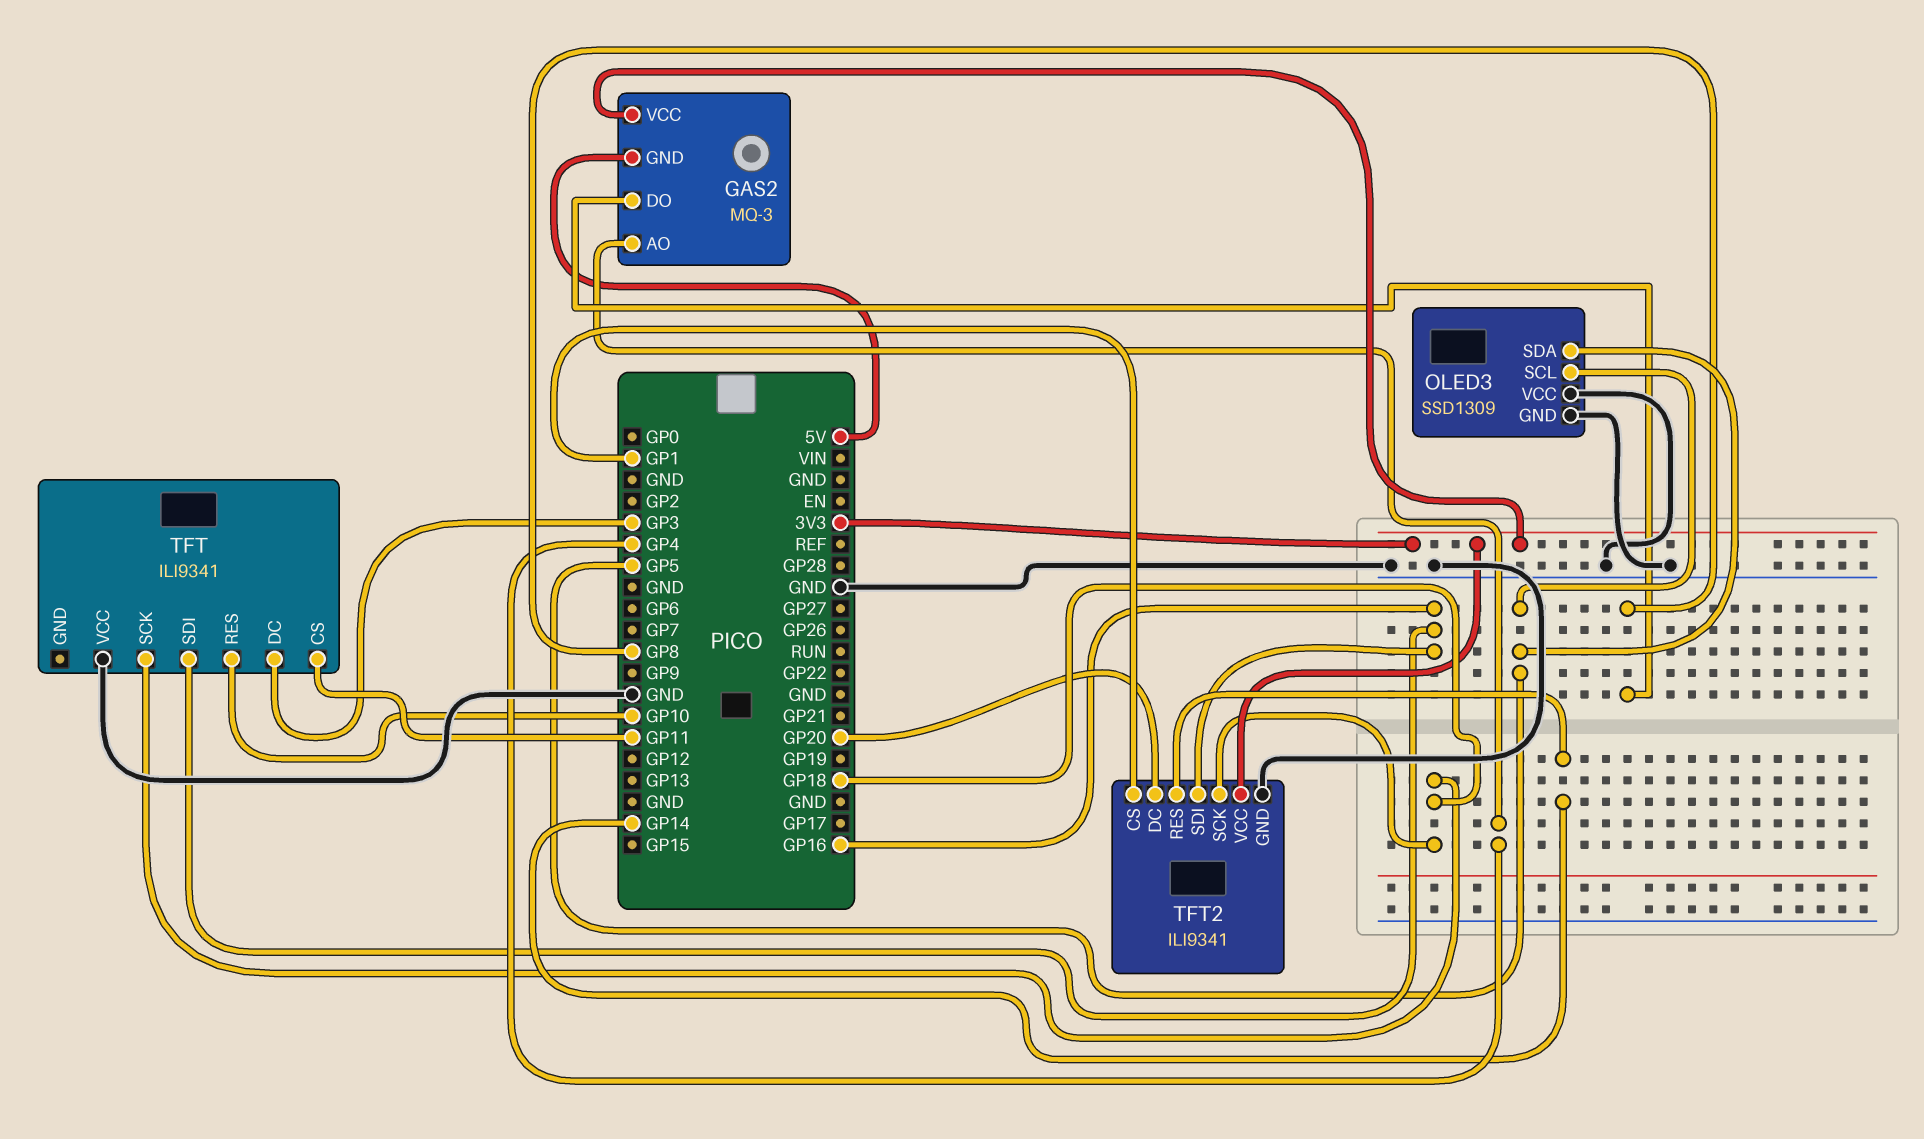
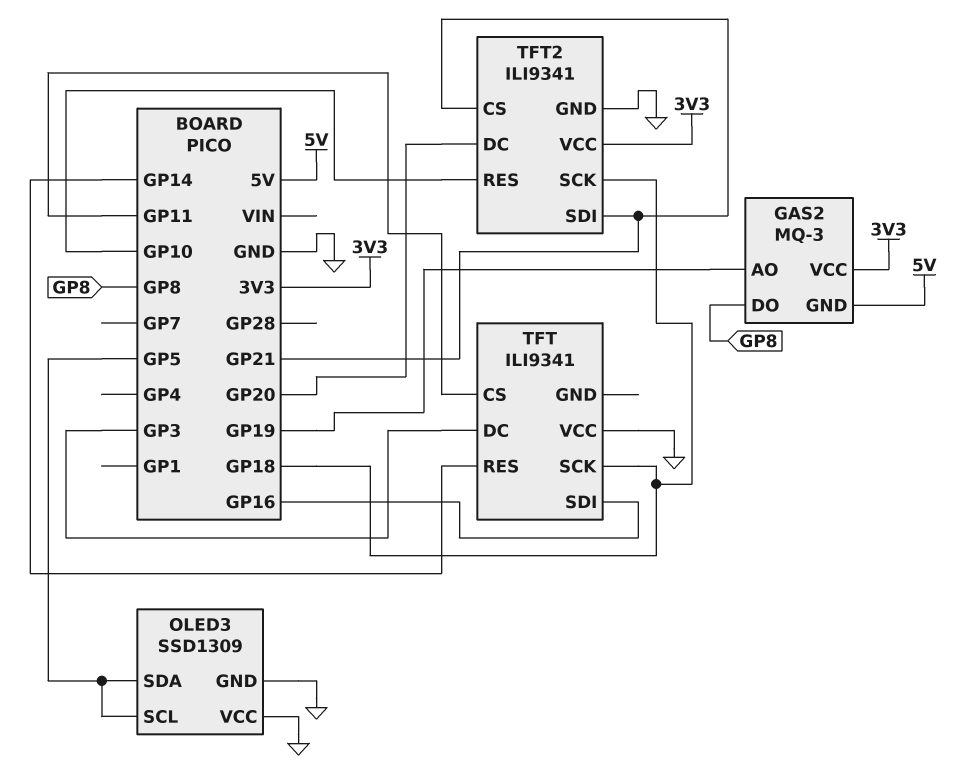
GAS2 pin AO: GP4 -> GP19
TFT pin RES: GP10 -> GP14
TFT2 pin CS: GP1 -> GP21
TFT2 pin RES: GP14 -> GP10
TFT2 pin SDI: GP16 -> GP21

